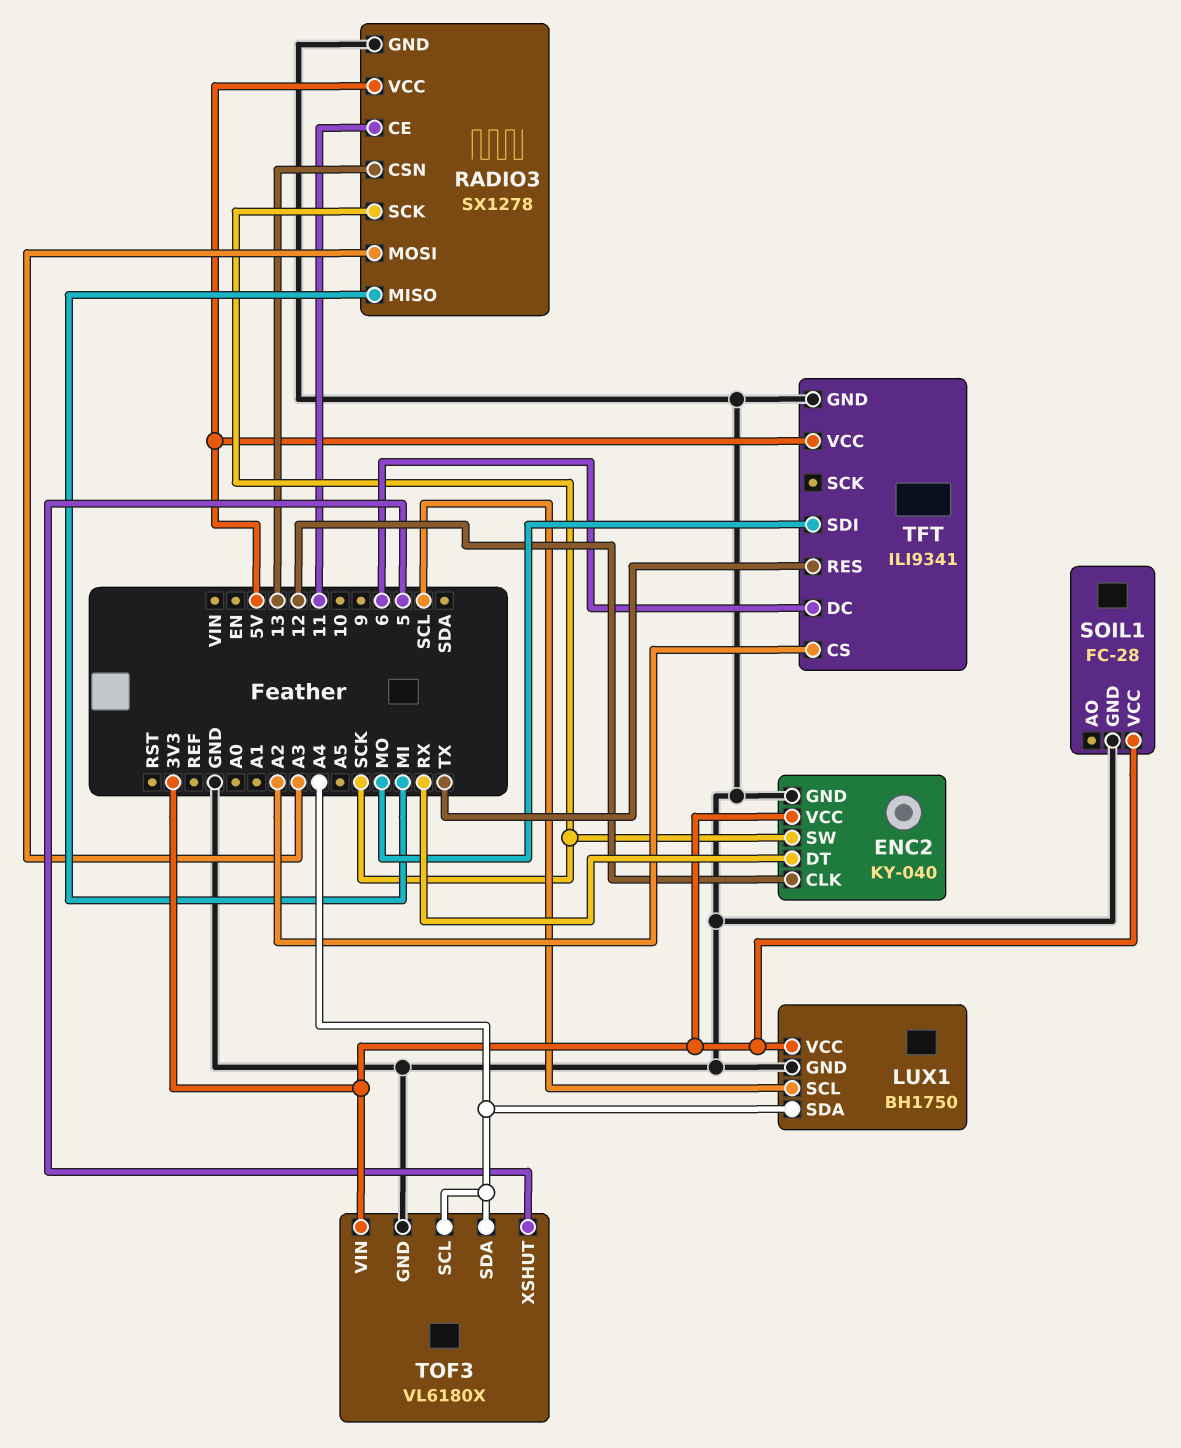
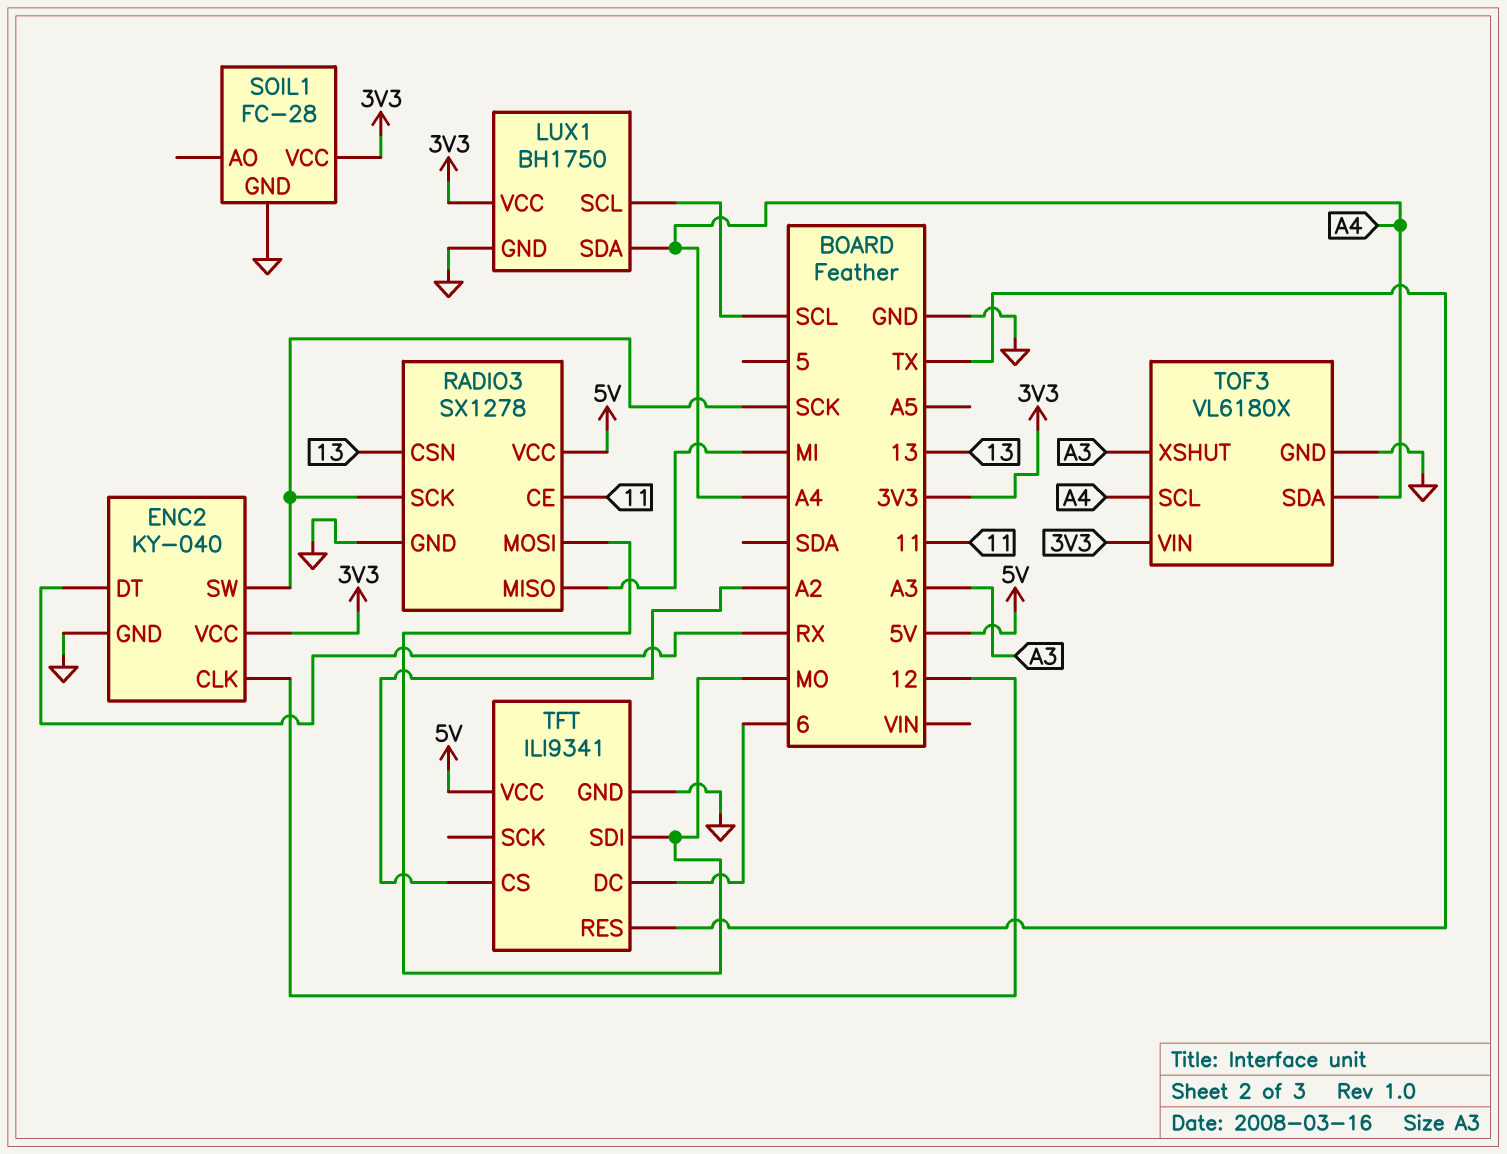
RADIO3 pin MOSI: A3 -> MO
TOF3 pin XSHUT: 5 -> A3

